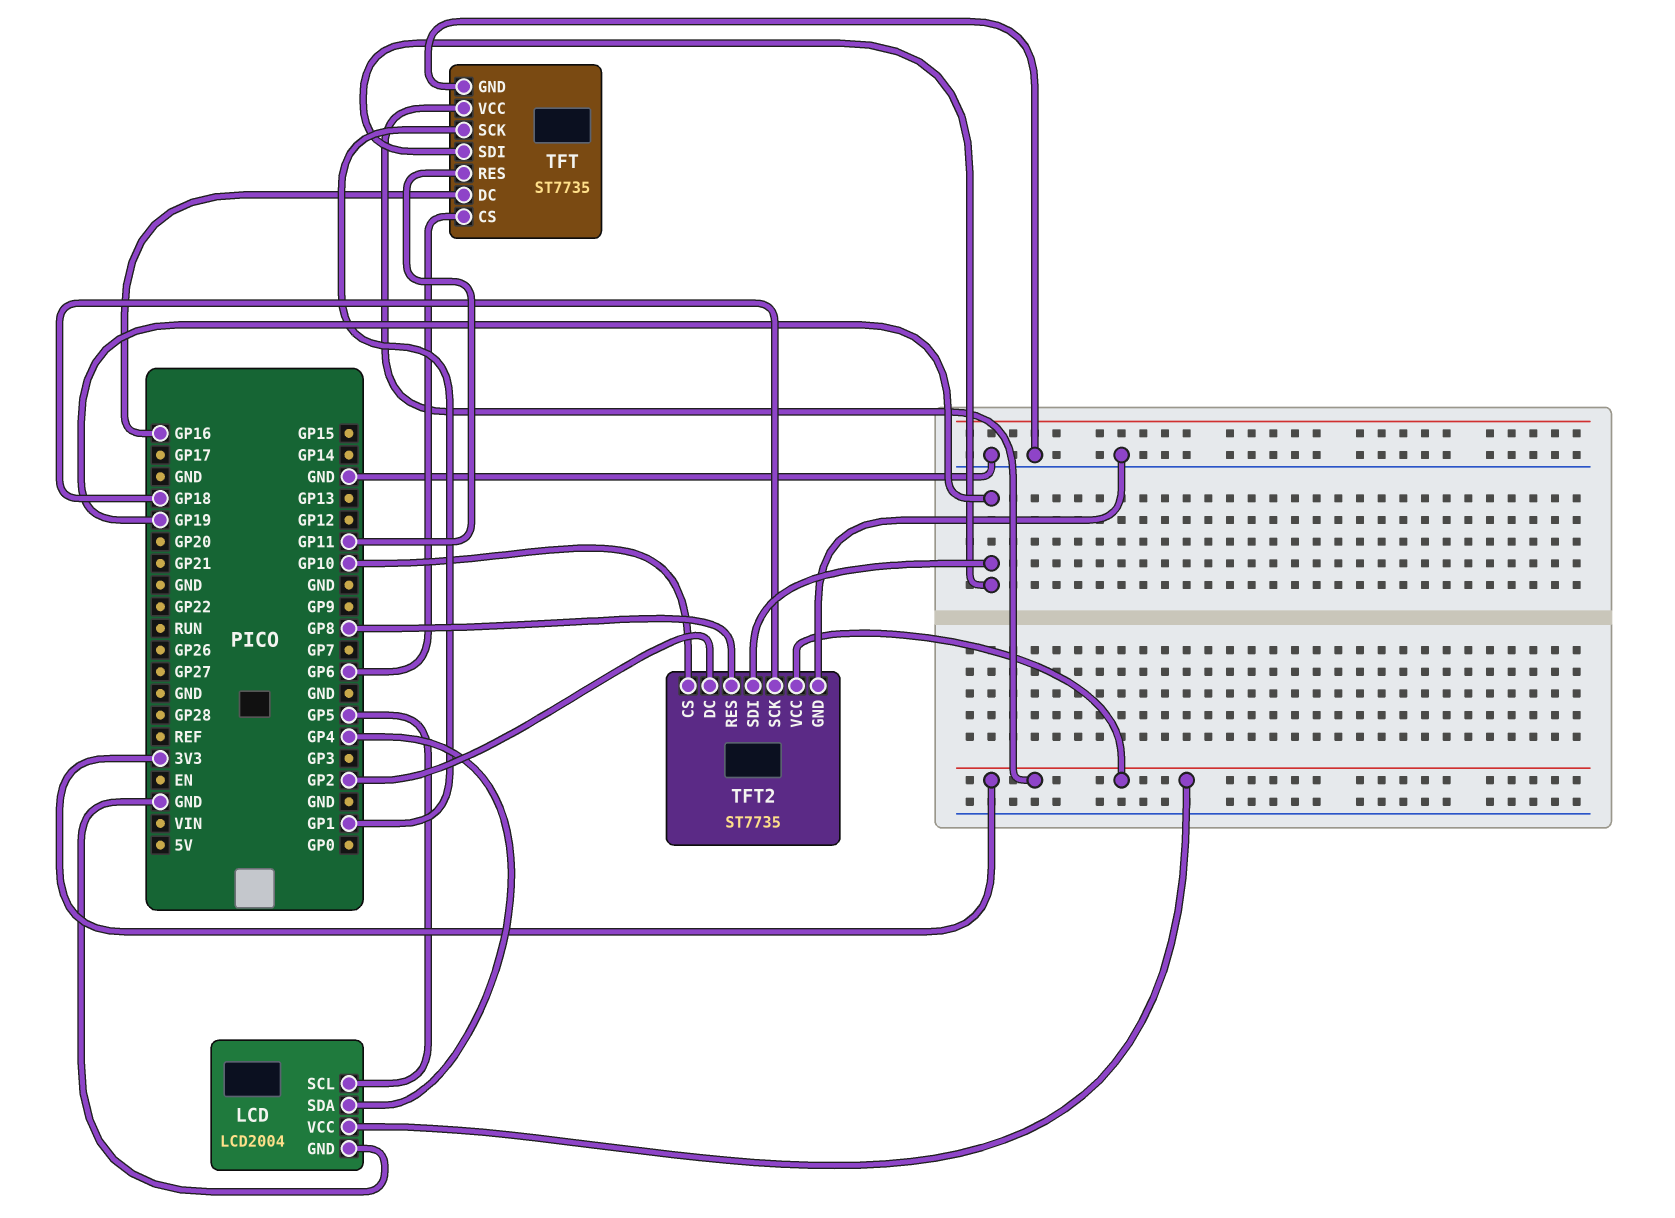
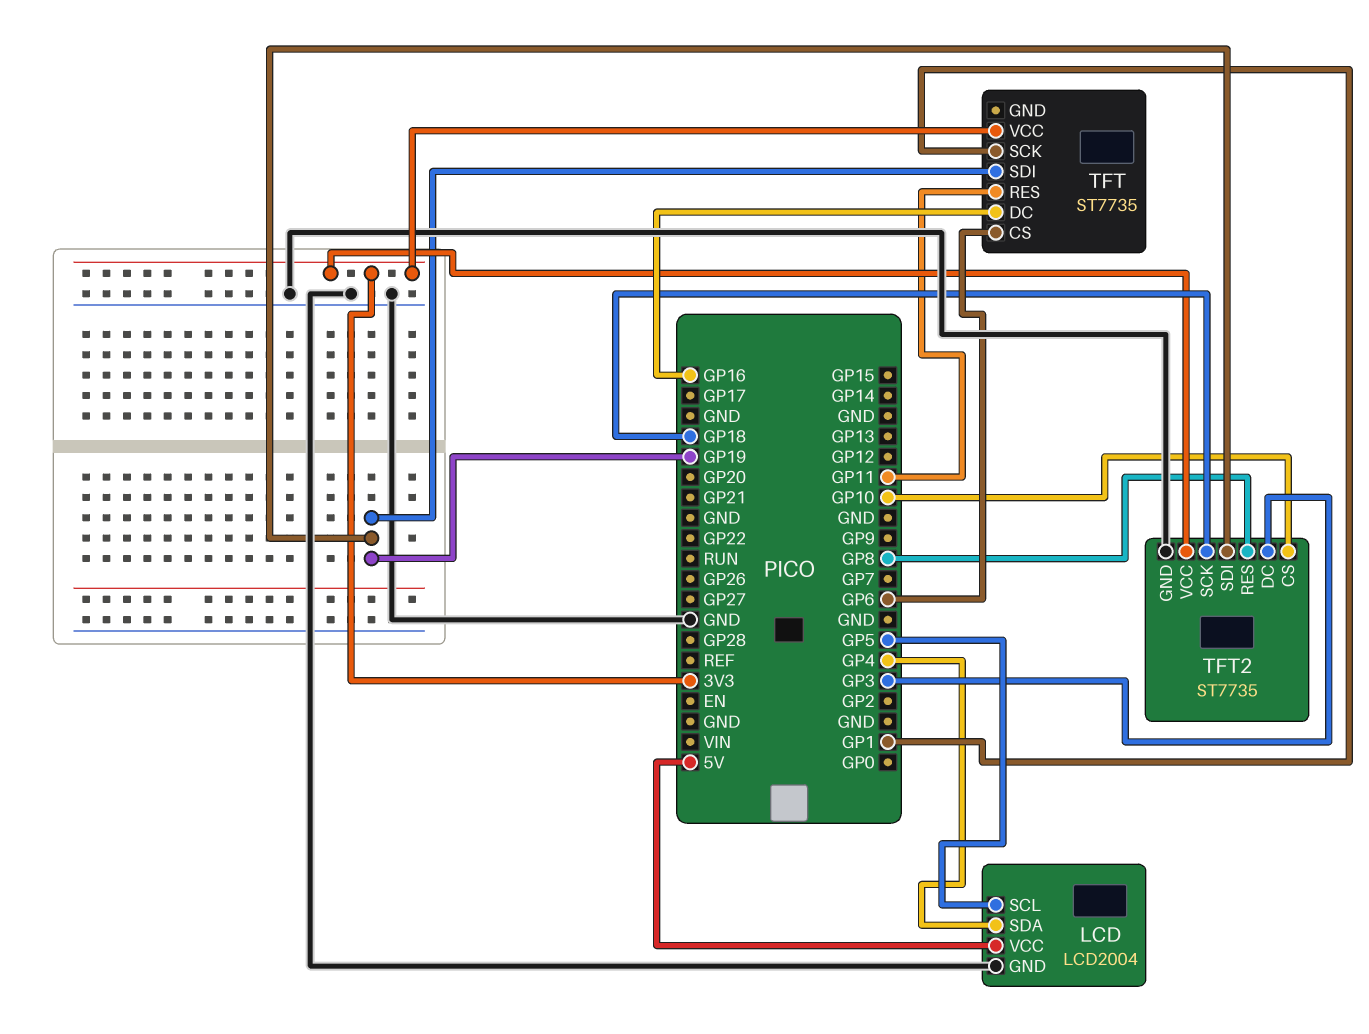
LCD pin VCC: 3V3 -> 5V
TFT pin GND: GND -> none
TFT2 pin DC: GP2 -> GP3

